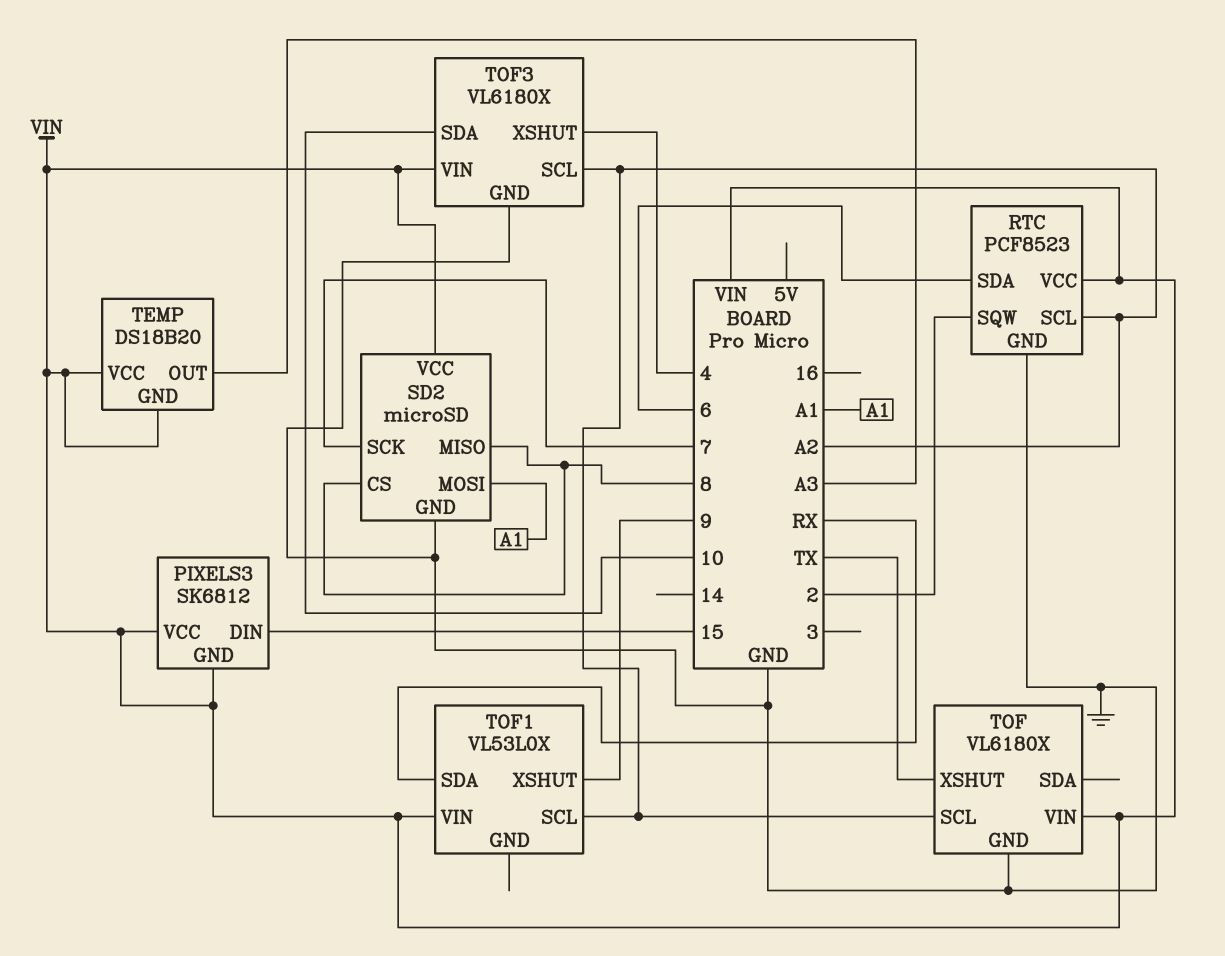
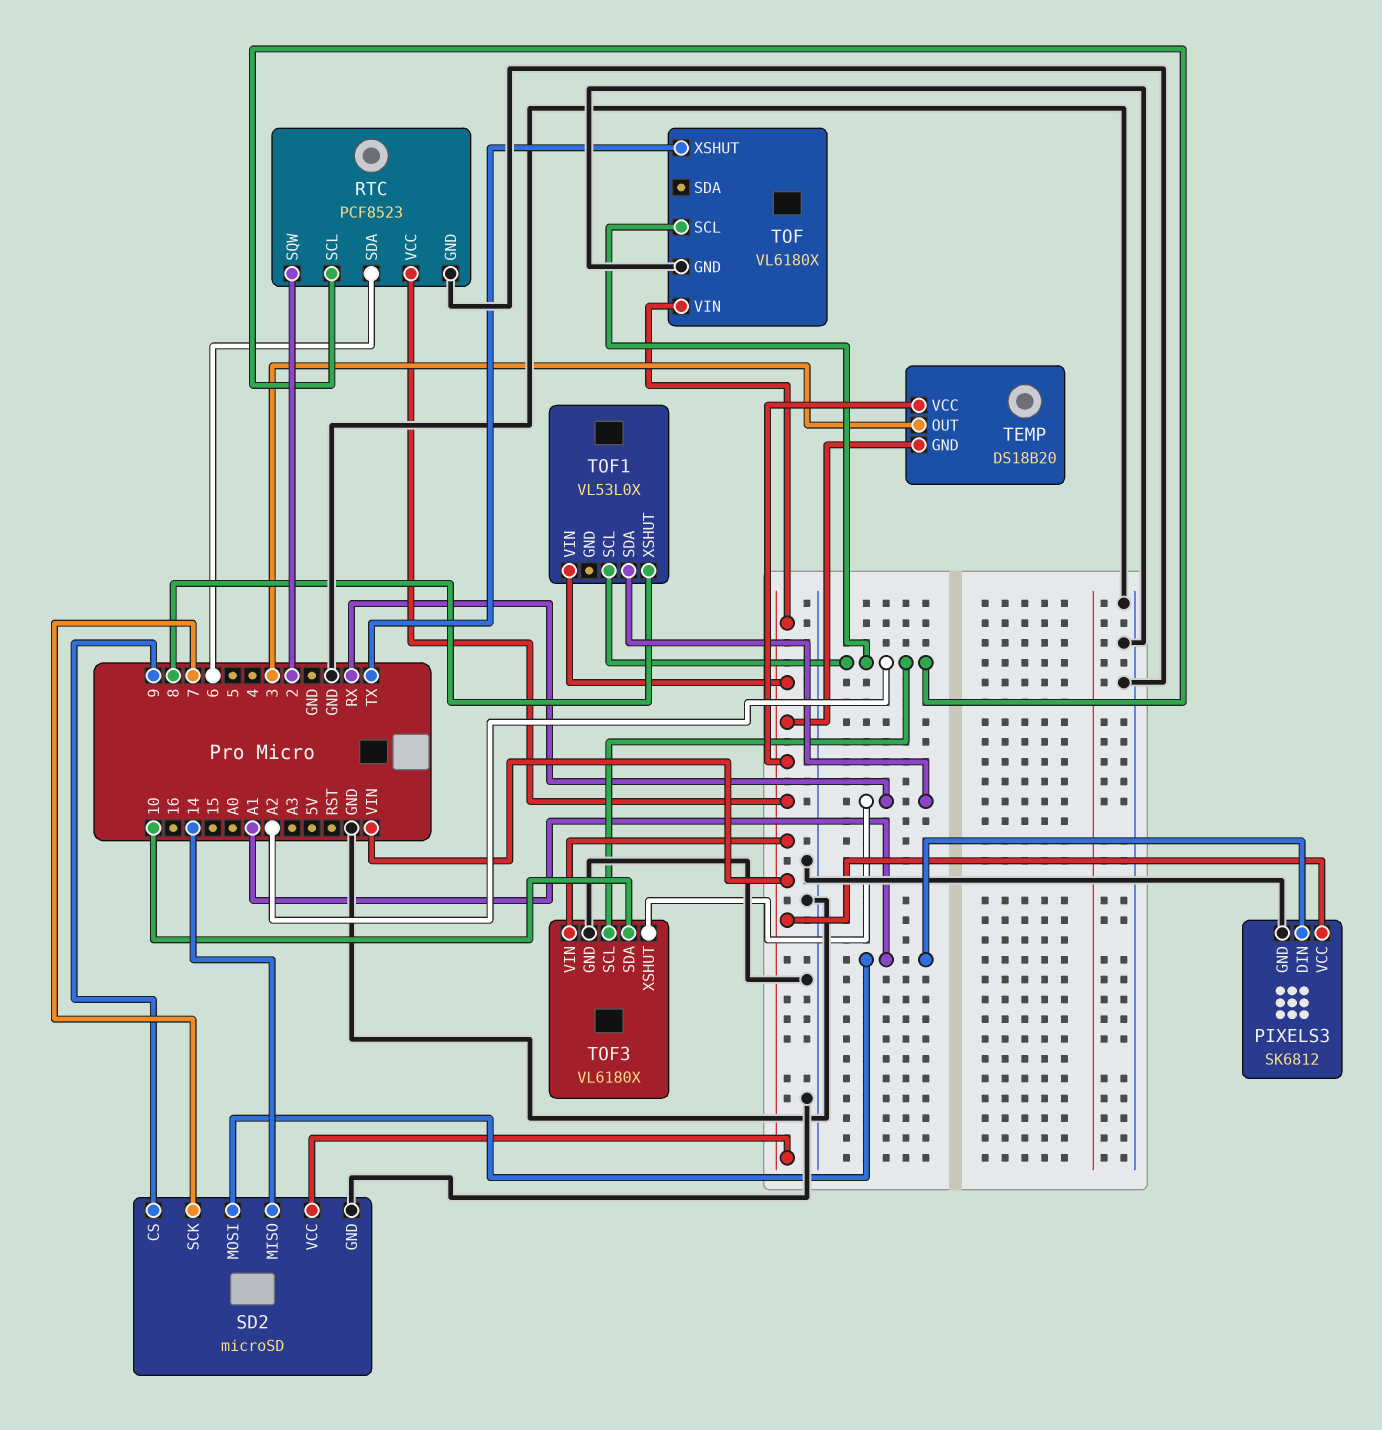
PIXELS3 pin DIN: 15 -> A1
PIXELS3 pin GND: VIN -> GND
SD2 pin CS: 8 -> 9
SD2 pin MISO: 8 -> 14
TEMP pin OUT: A3 -> 3
TOF1 pin XSHUT: 9 -> 8
TOF3 pin XSHUT: 4 -> RX

